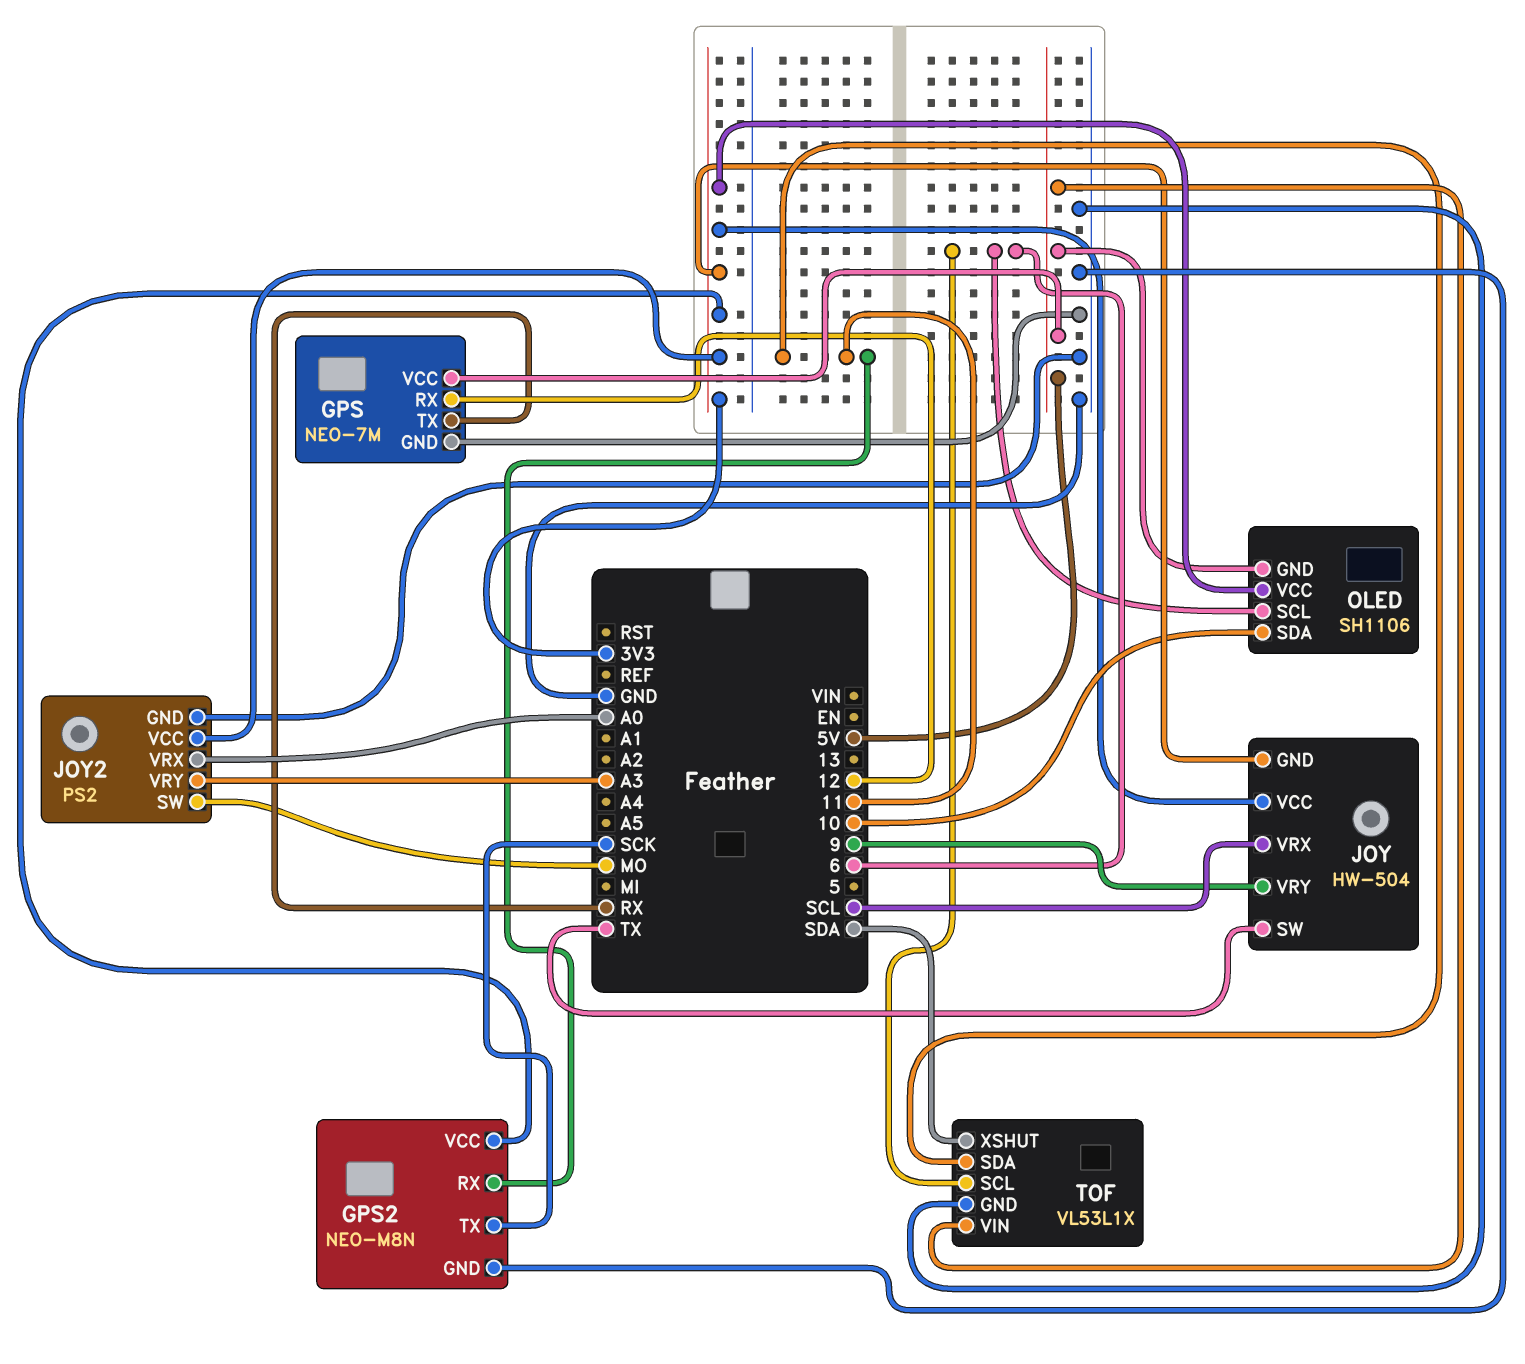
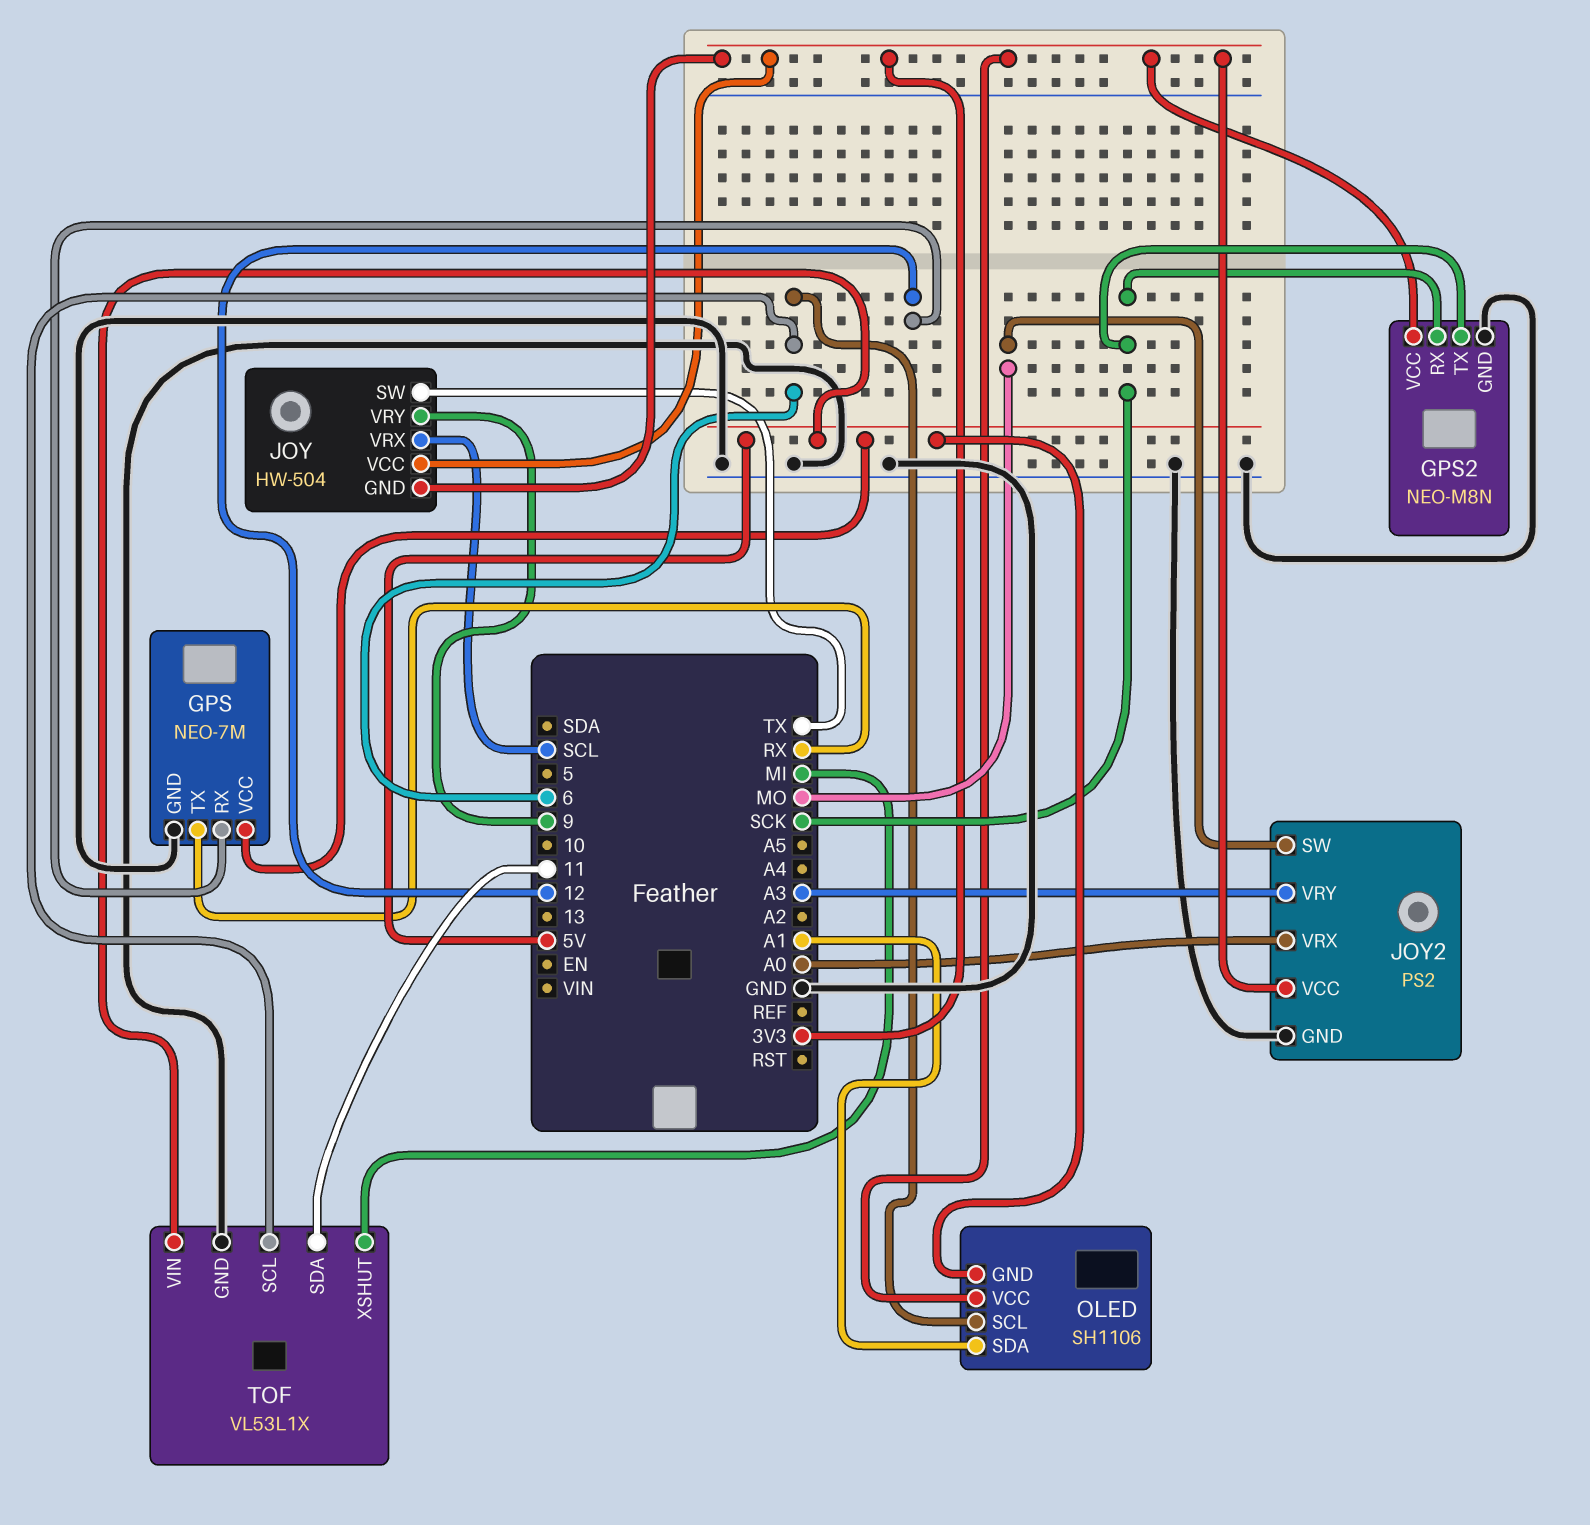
GPS2 pin RX: 11 -> SCK
OLED pin SDA: 10 -> A1
TOF pin XSHUT: SDA -> MI

